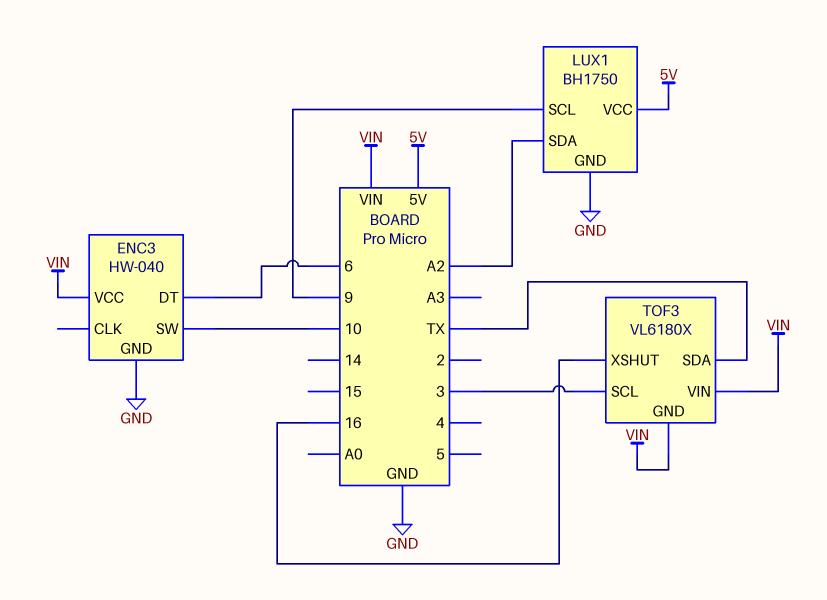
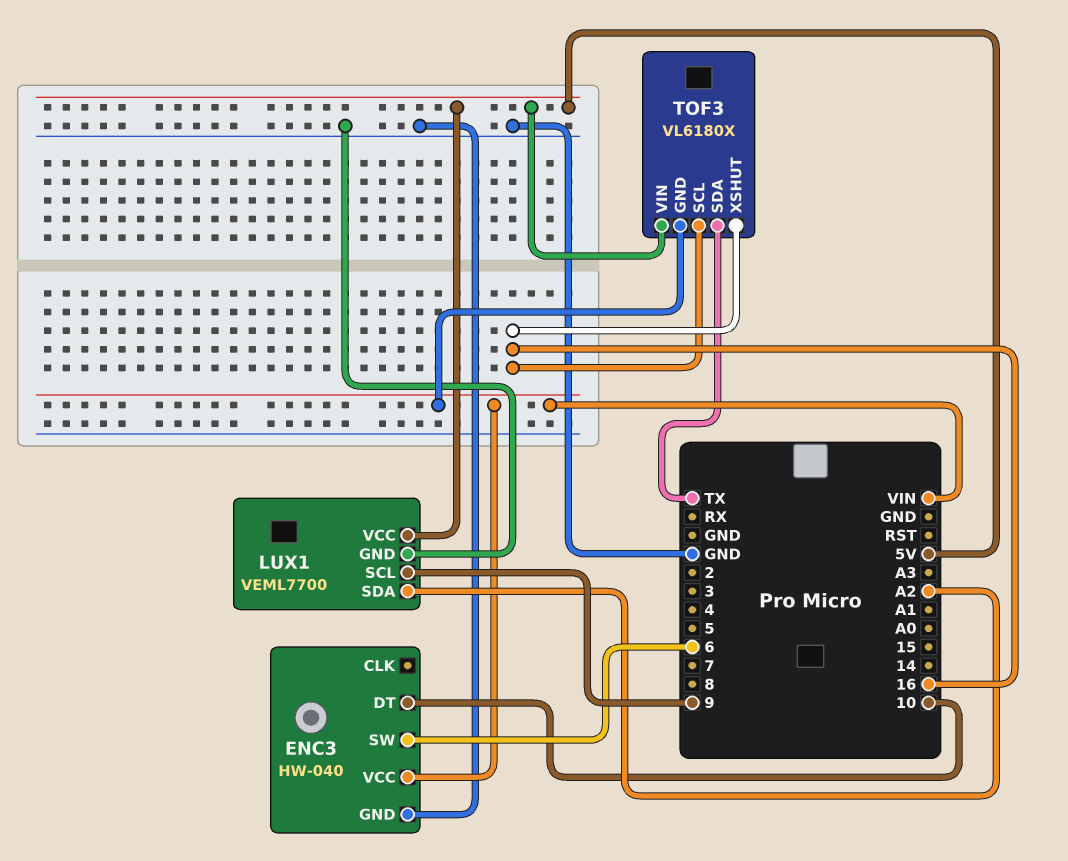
ENC3 pin DT: 6 -> 10
ENC3 pin SW: 10 -> 6
LUX1: BH1750 -> VEML7700
TOF3 pin SCL: 3 -> 16
TOF3 pin VIN: VIN -> 5V

